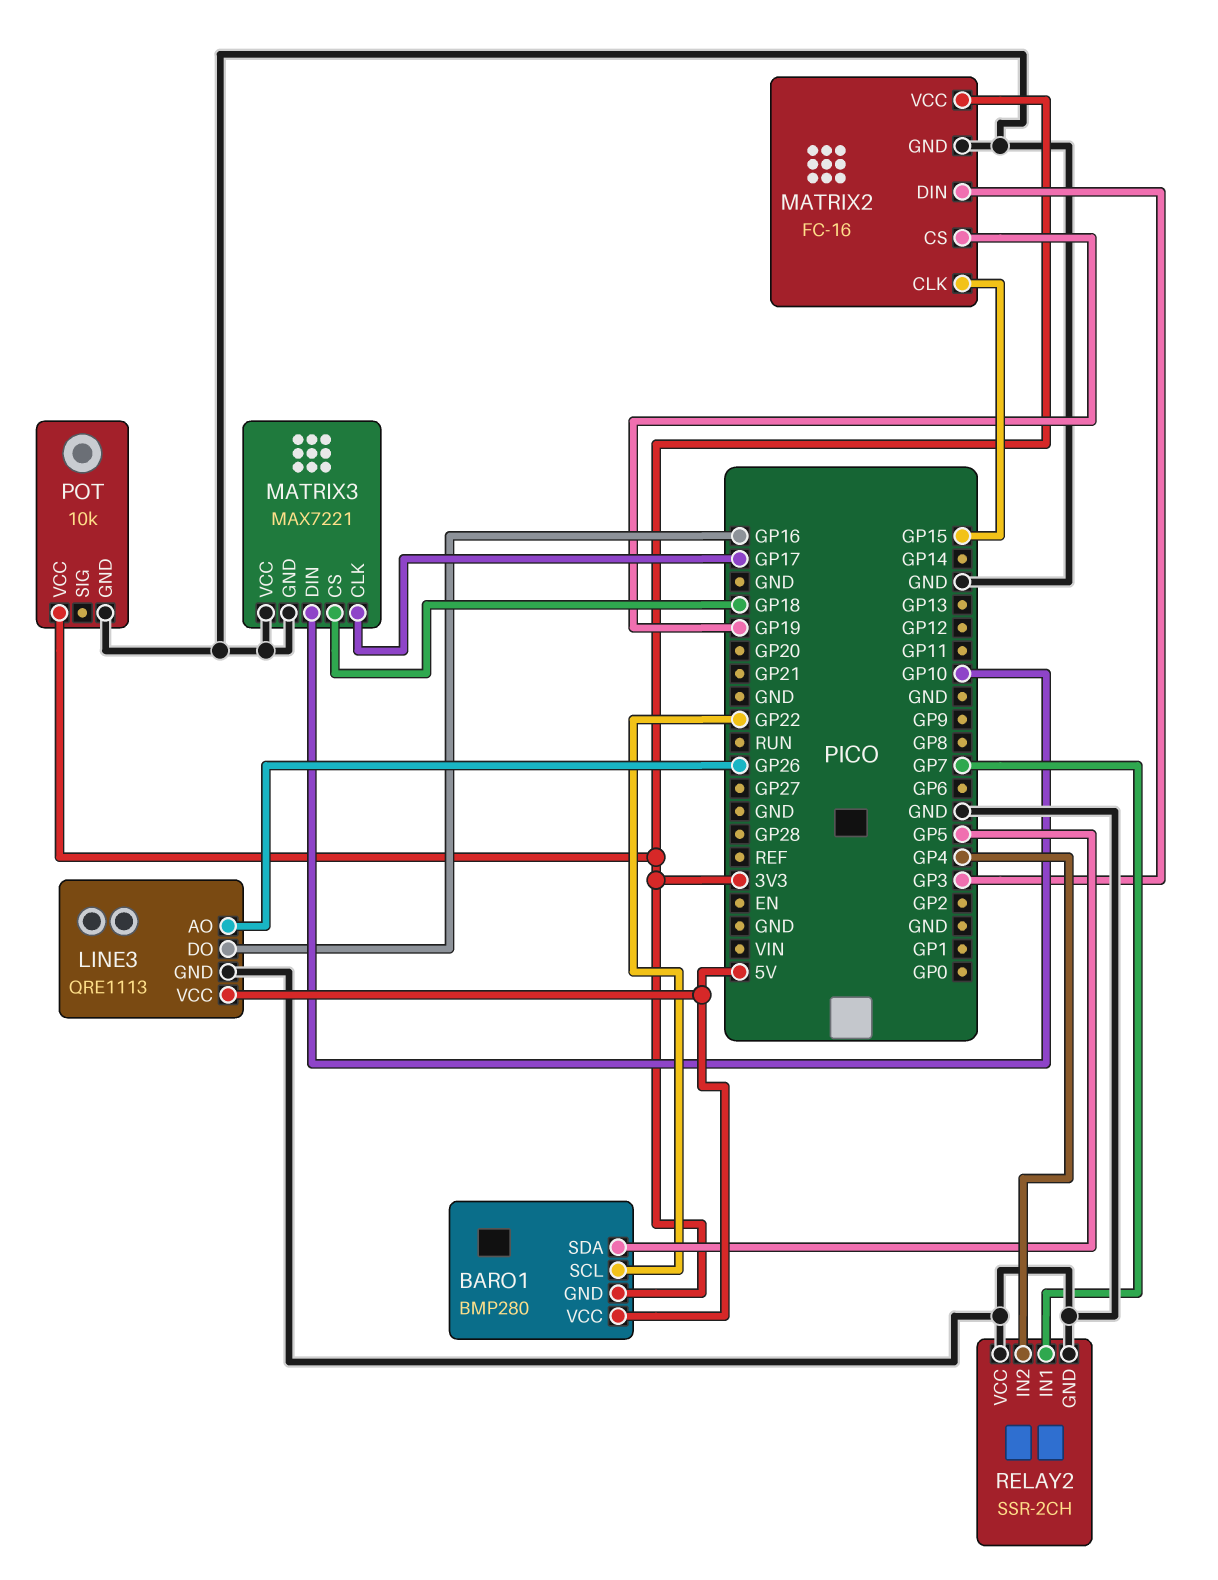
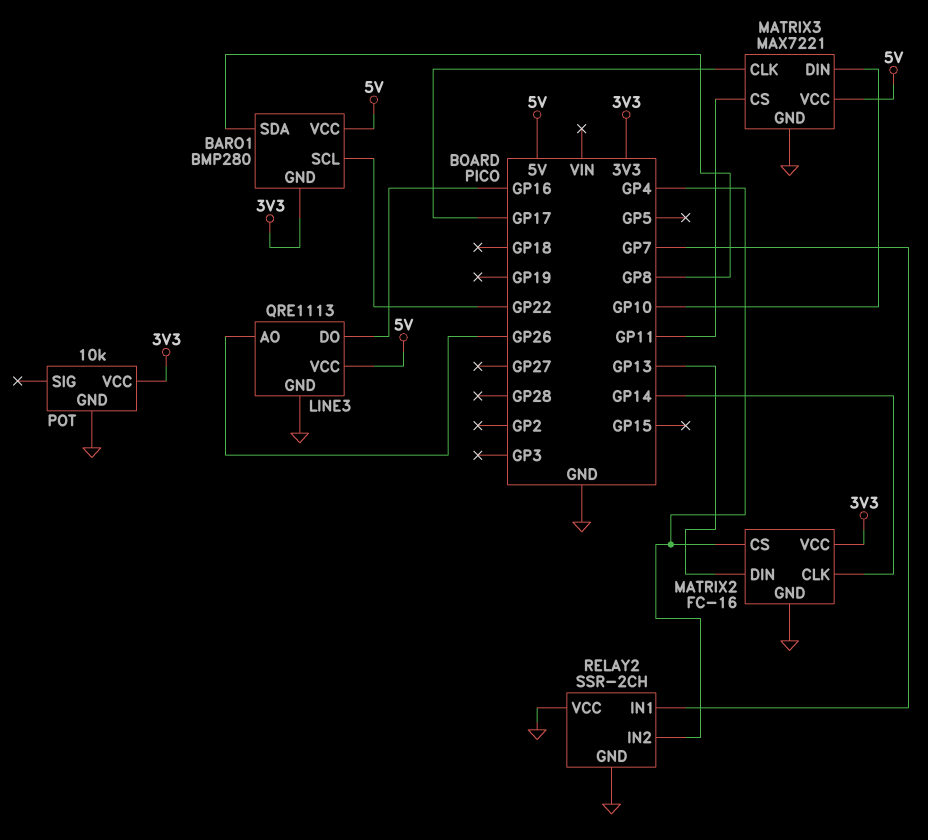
BARO1 pin SDA: GP5 -> GP8
MATRIX2 pin CLK: GP15 -> GP14
MATRIX2 pin CS: GP19 -> GP4
MATRIX2 pin DIN: GP3 -> GP13
MATRIX3 pin CS: GP18 -> GP11
MATRIX3 pin VCC: GND -> 5V

